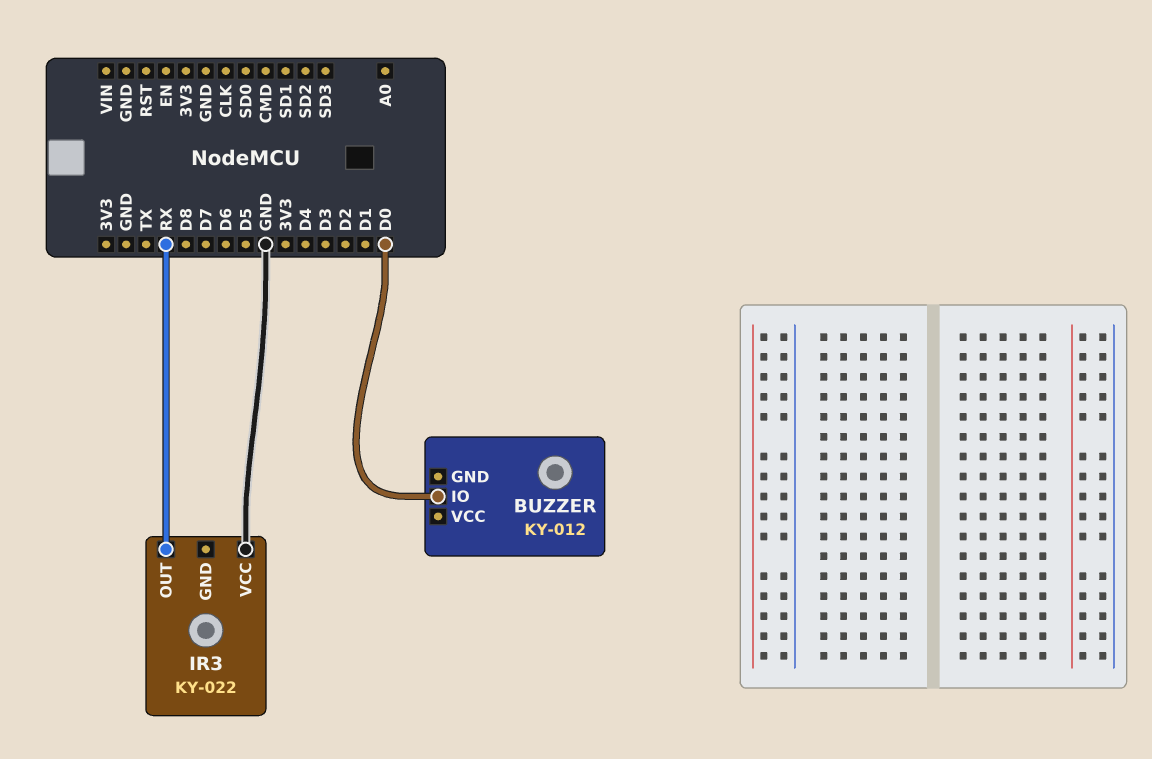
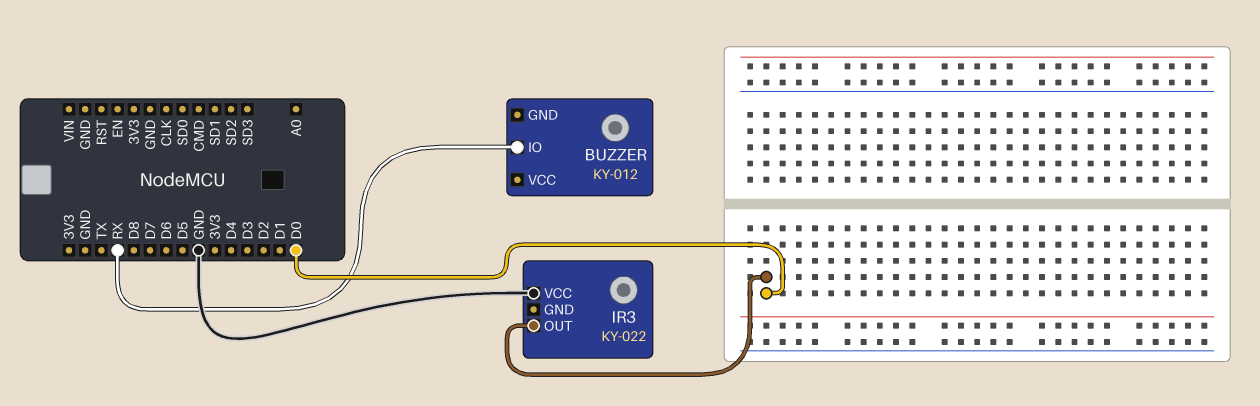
BUZZER pin IO: D0 -> RX
IR3 pin OUT: RX -> D0

